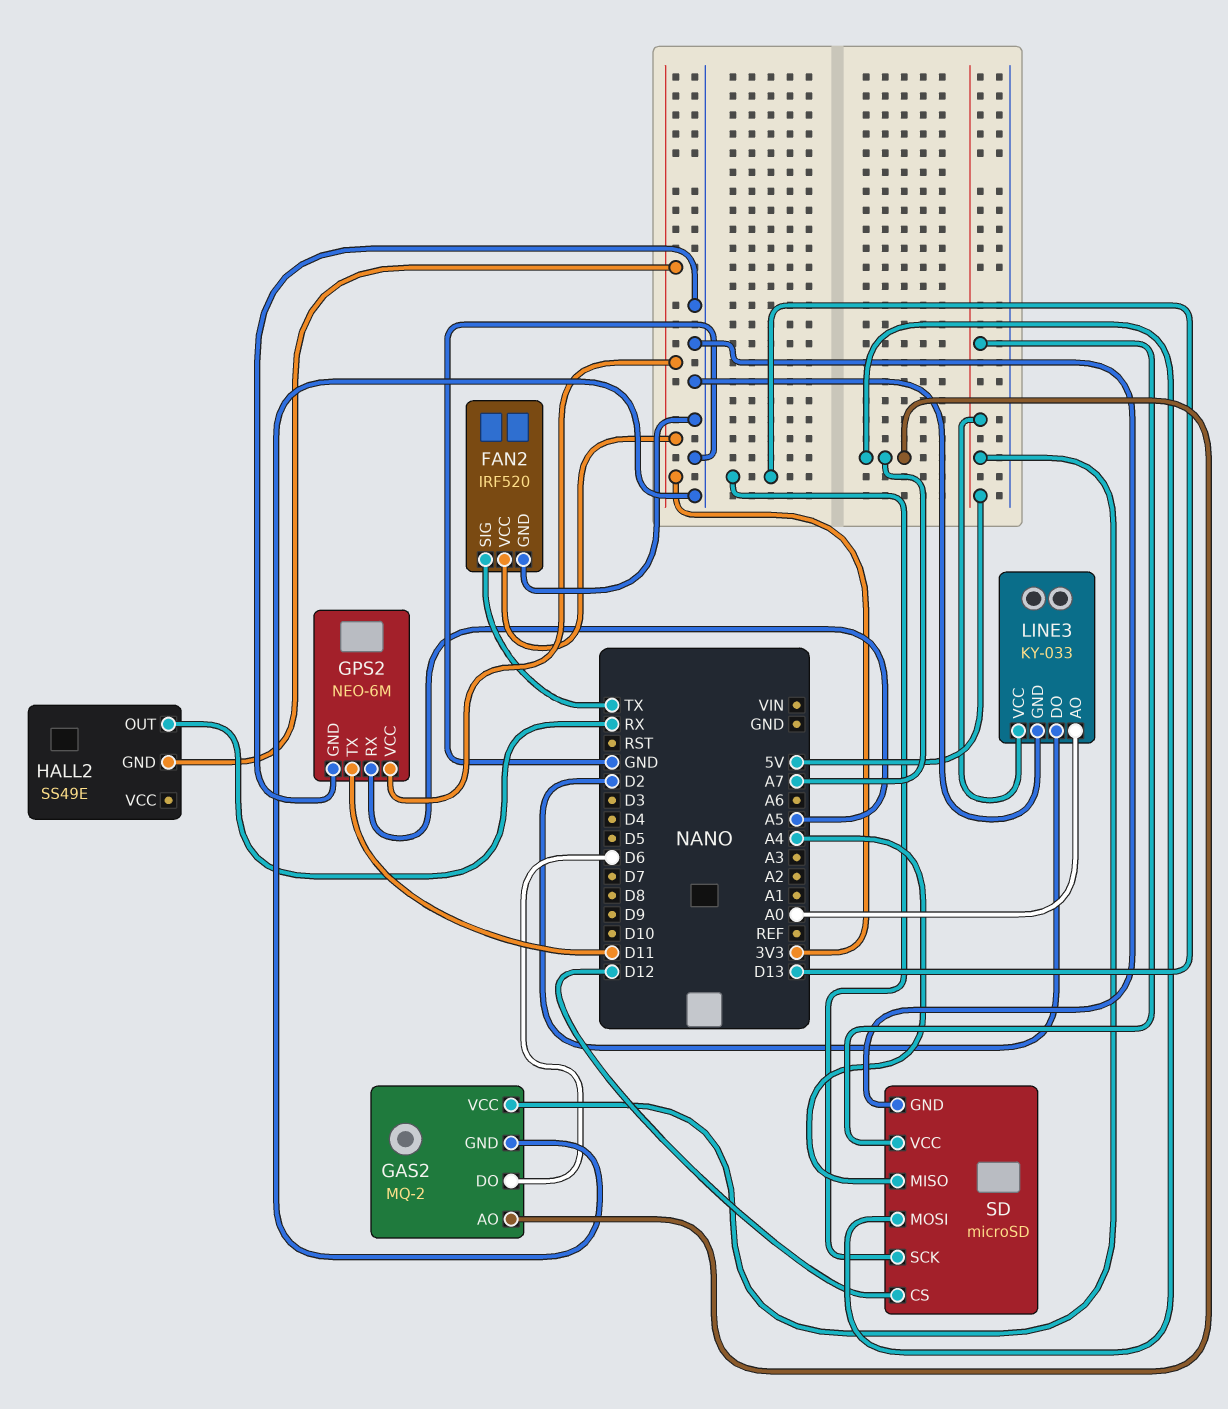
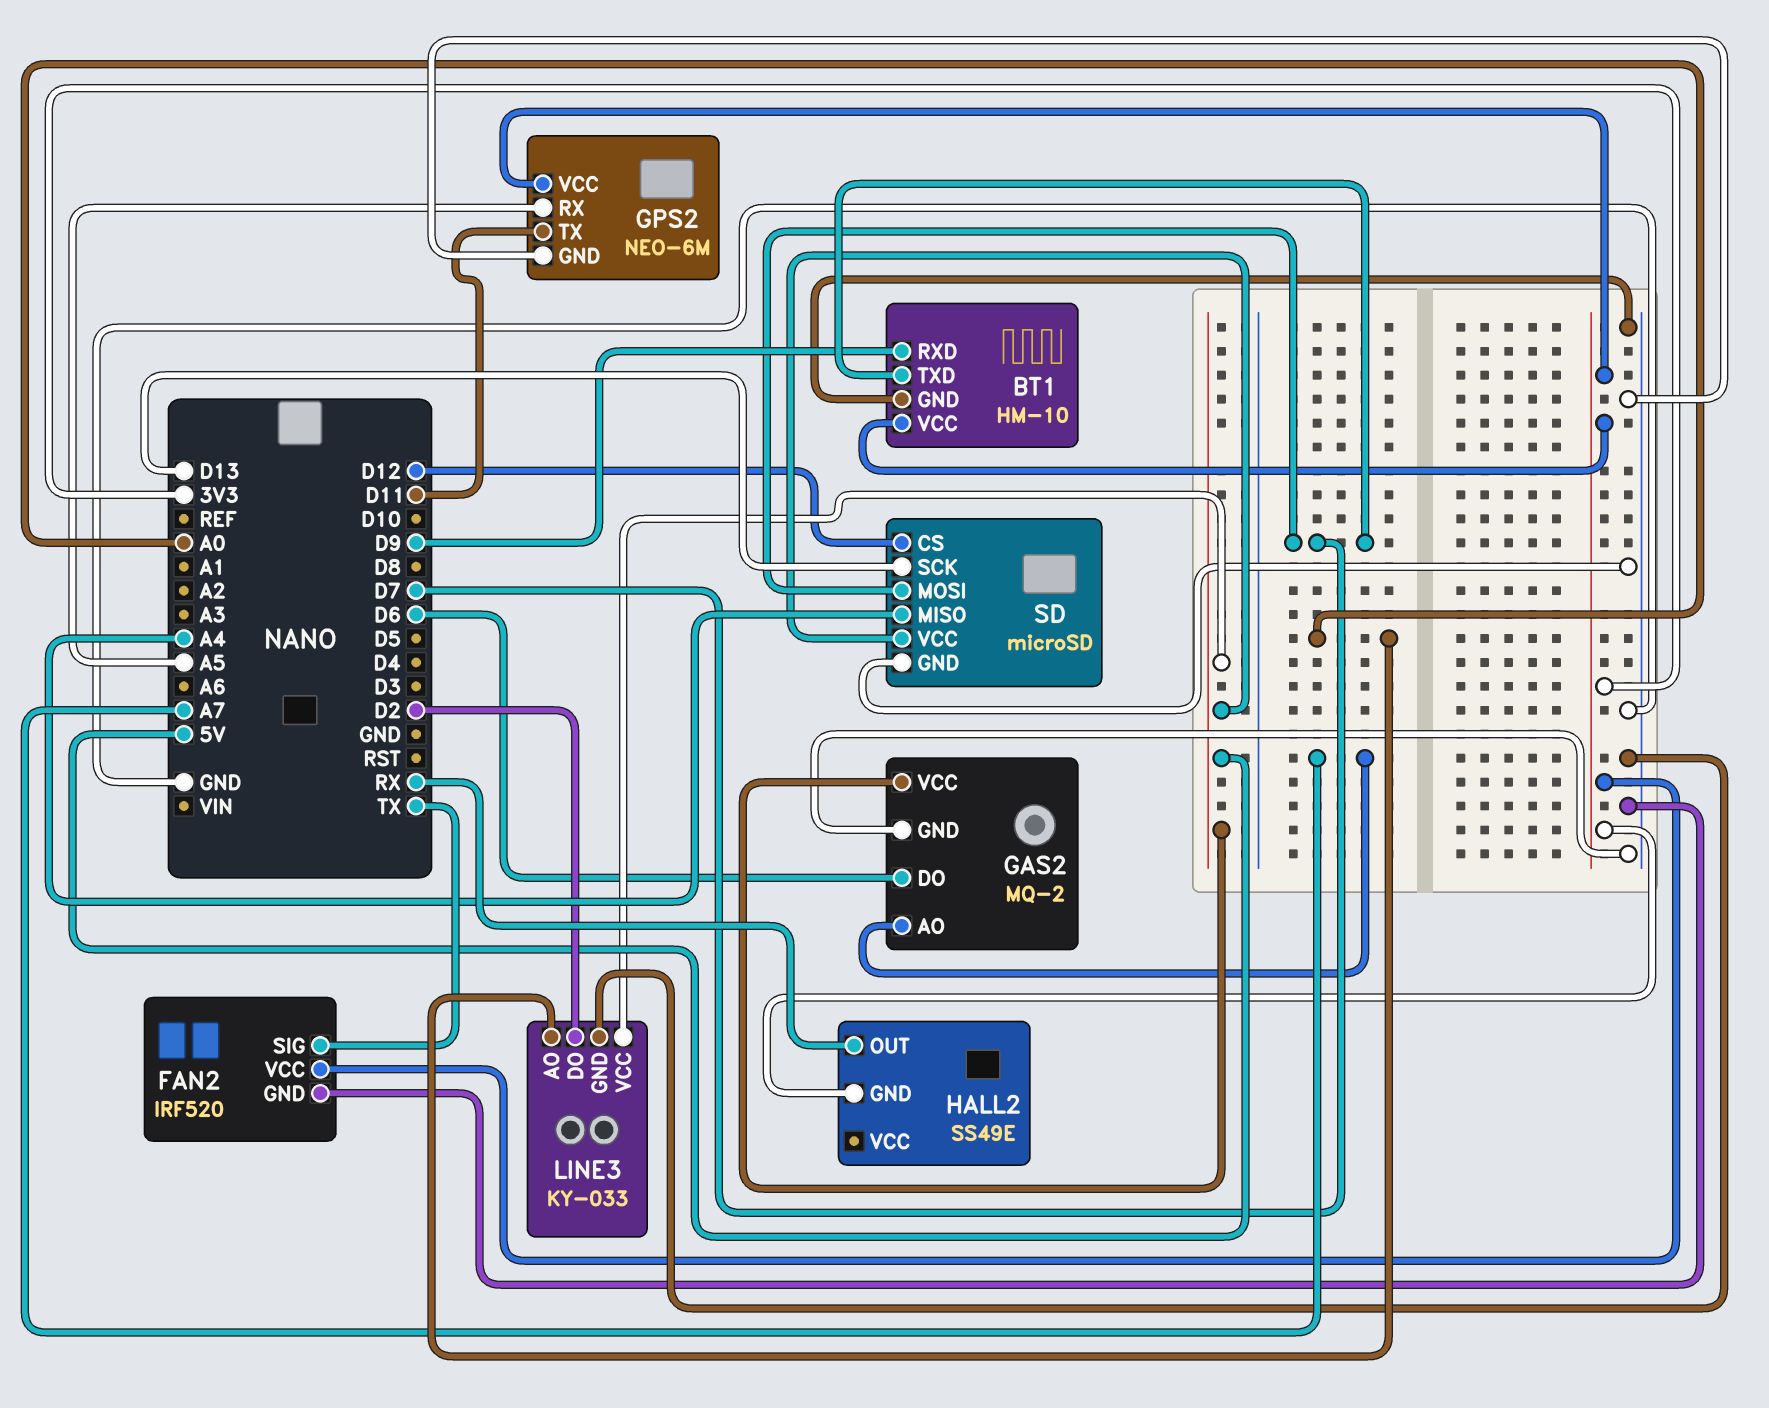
BT1: none -> HM-10
BT1 pin GND: none -> GND
BT1 pin RXD: none -> D9
BT1 pin TXD: none -> D7
BT1 pin VCC: none -> 3V3
SD pin MOSI: A7 -> D7

